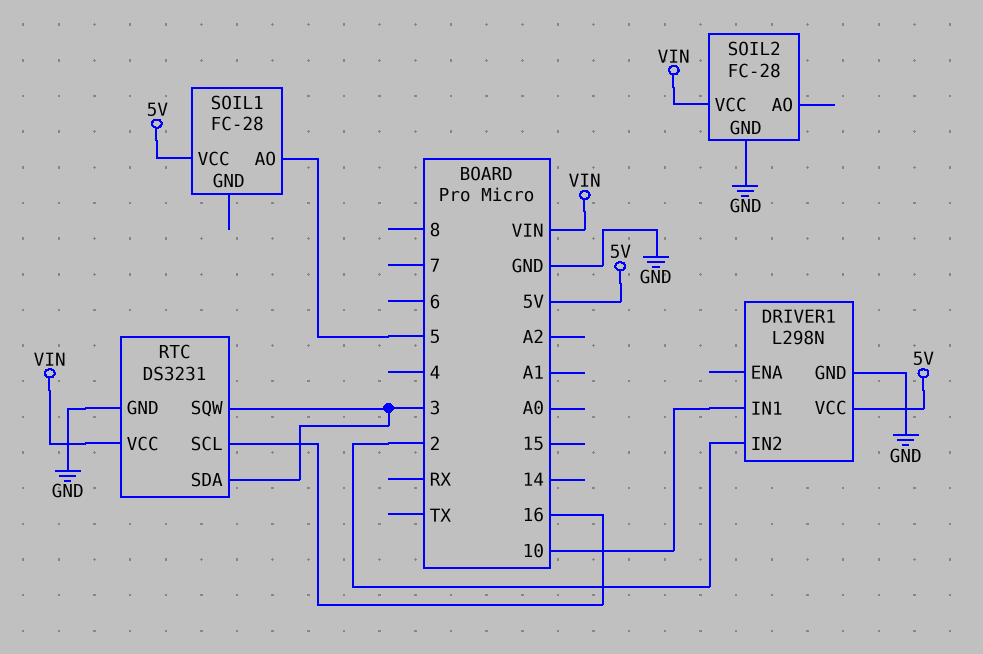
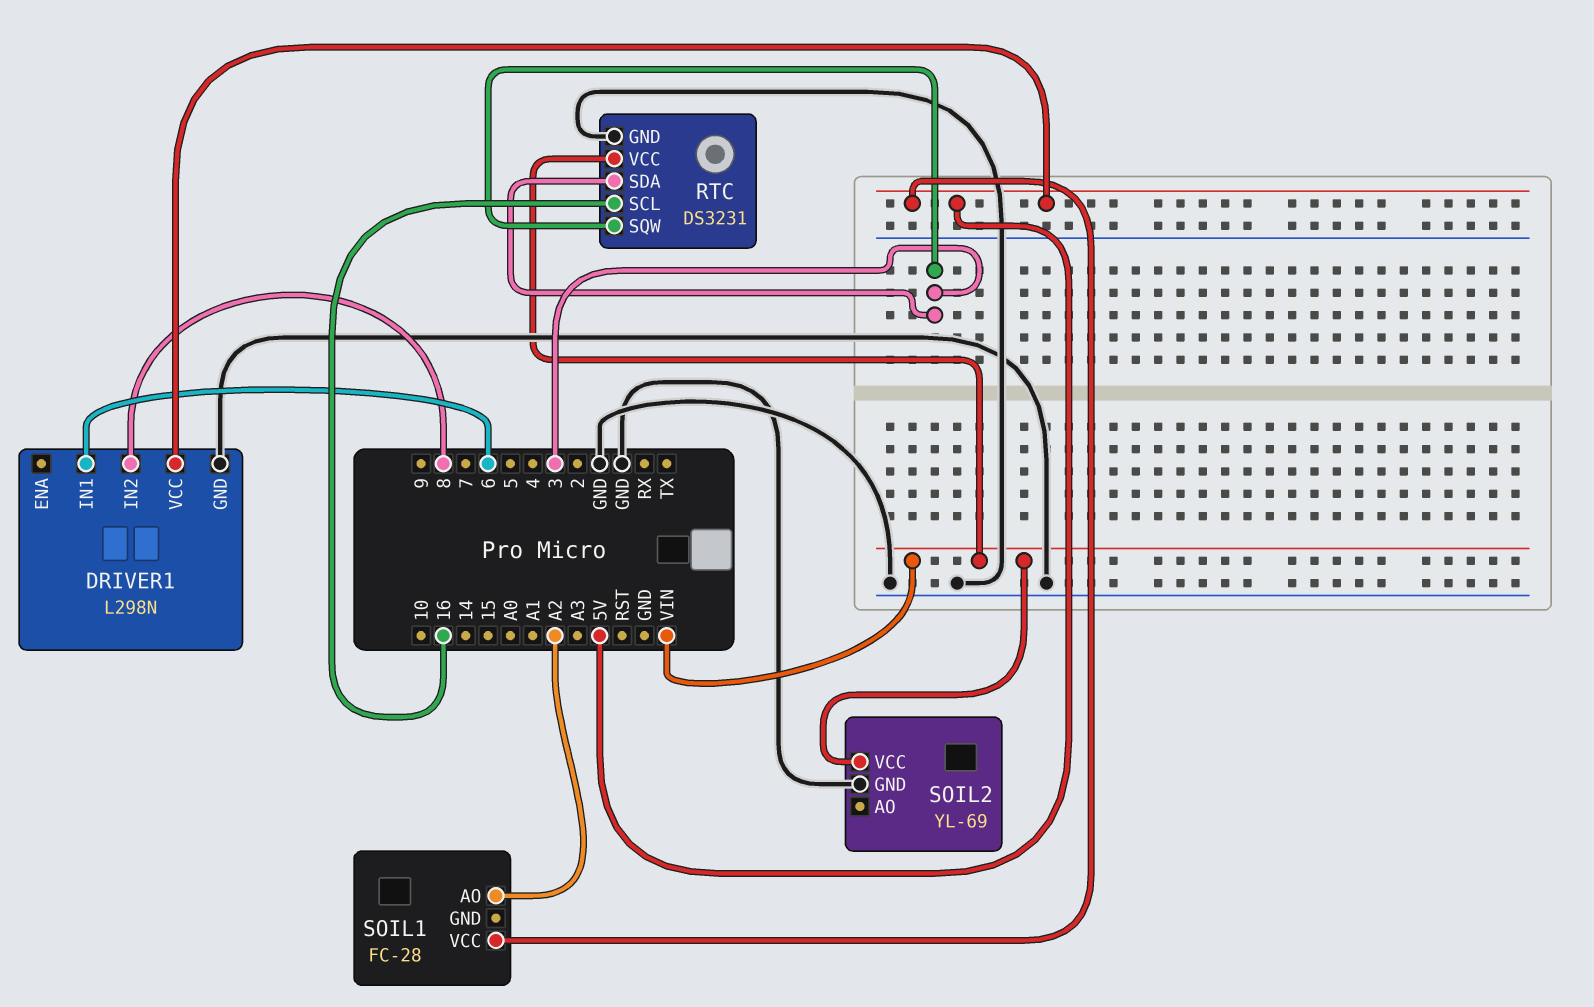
DRIVER1 pin IN1: 10 -> 6
DRIVER1 pin IN2: 2 -> 8
SOIL1 pin AO: 5 -> A2
SOIL2: FC-28 -> YL-69

